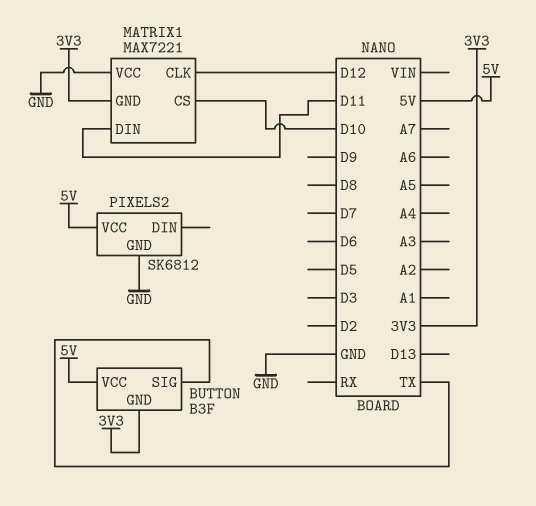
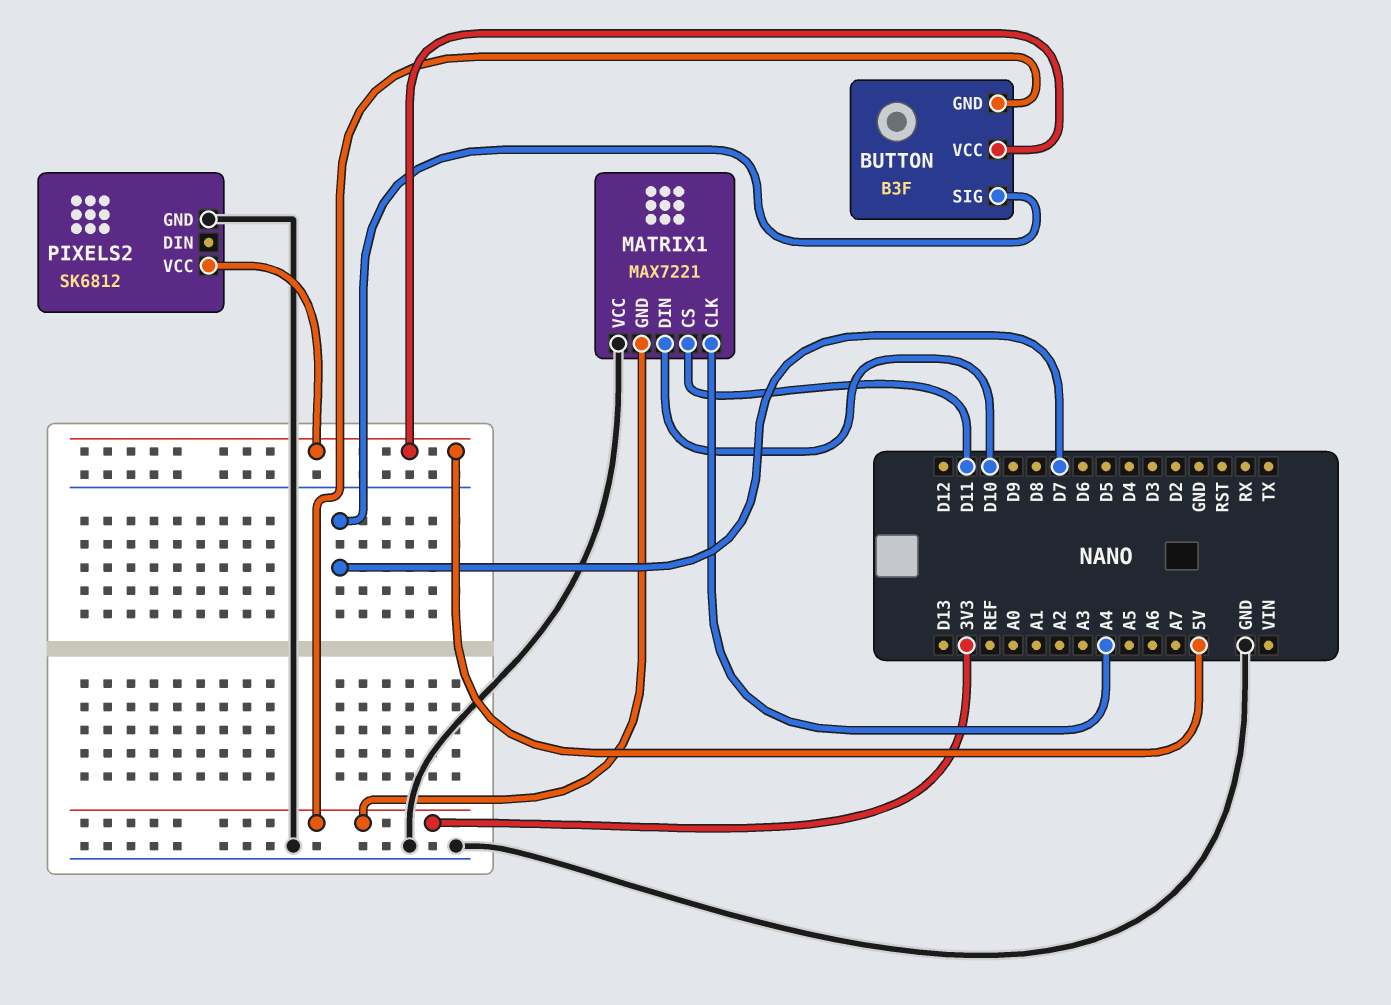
BUTTON pin SIG: TX -> D7
MATRIX1 pin CLK: D12 -> A4
MATRIX1 pin CS: D10 -> D11
MATRIX1 pin DIN: D11 -> D10

